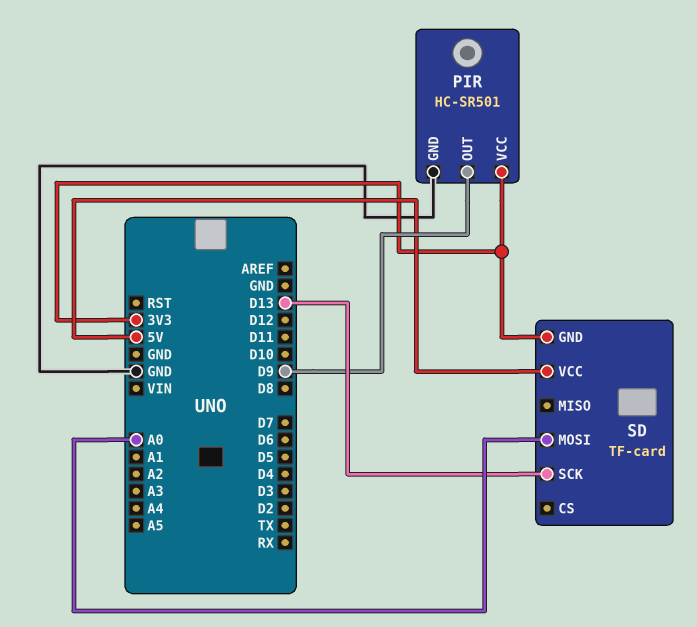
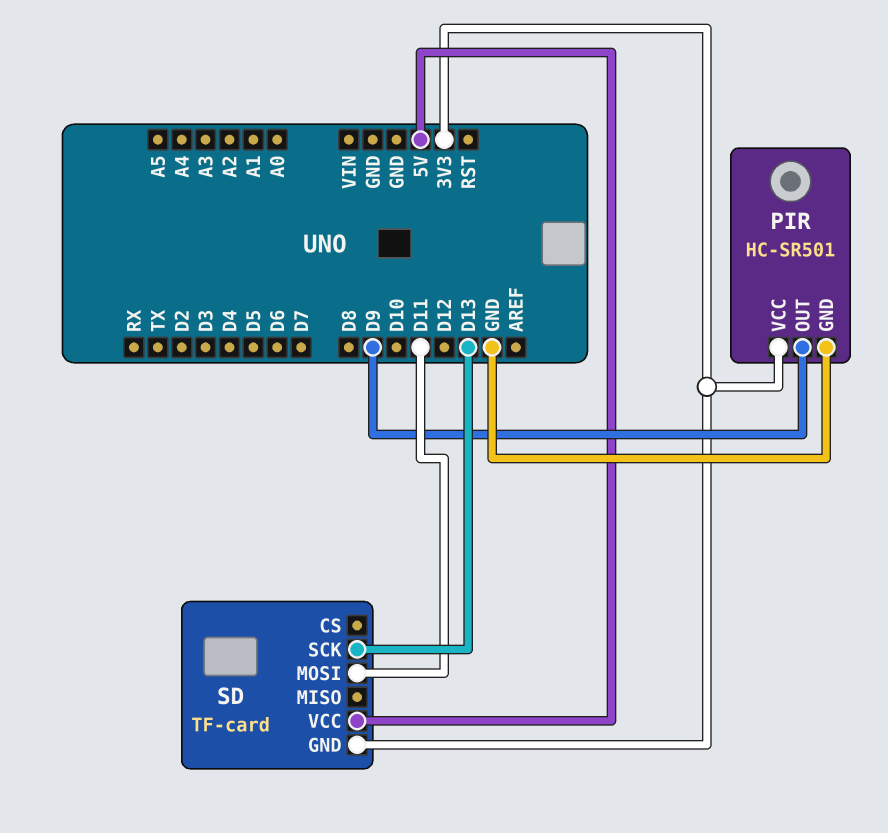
SD pin MOSI: A0 -> D11

